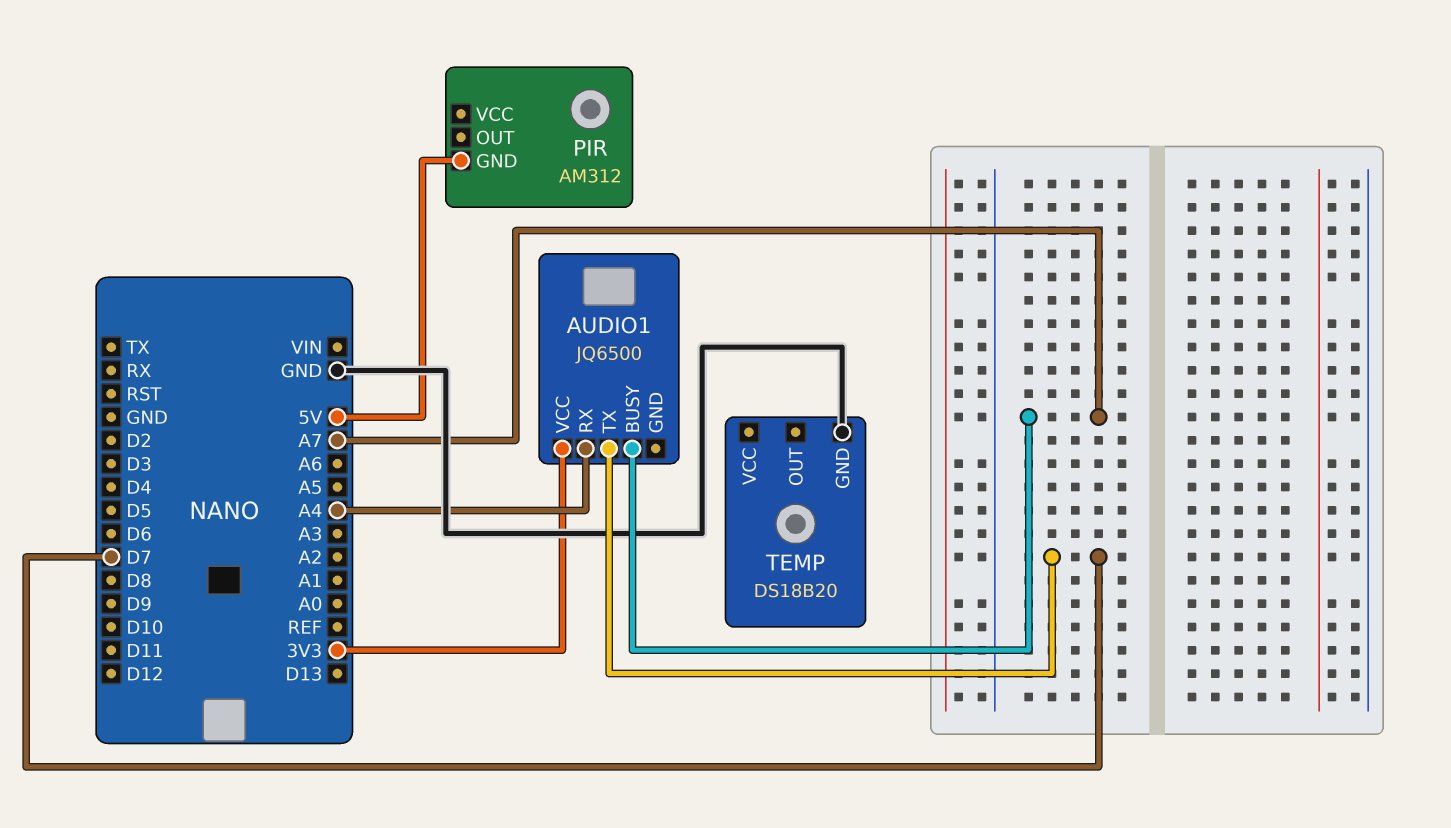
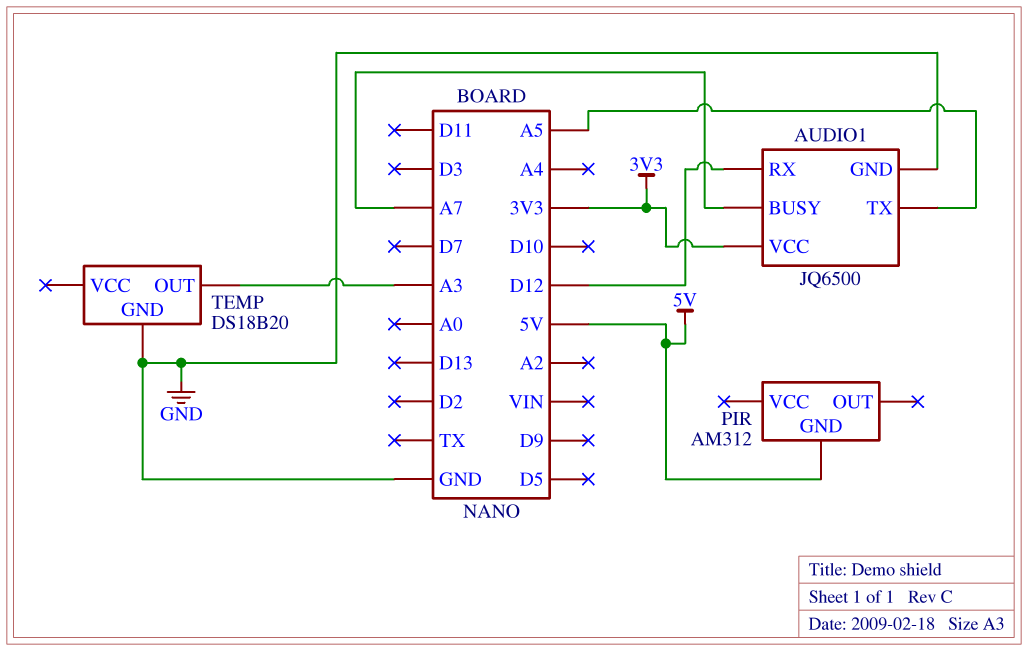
AUDIO1 pin GND: none -> GND
AUDIO1 pin RX: A4 -> D12
AUDIO1 pin TX: D7 -> A5
TEMP pin OUT: none -> A3

